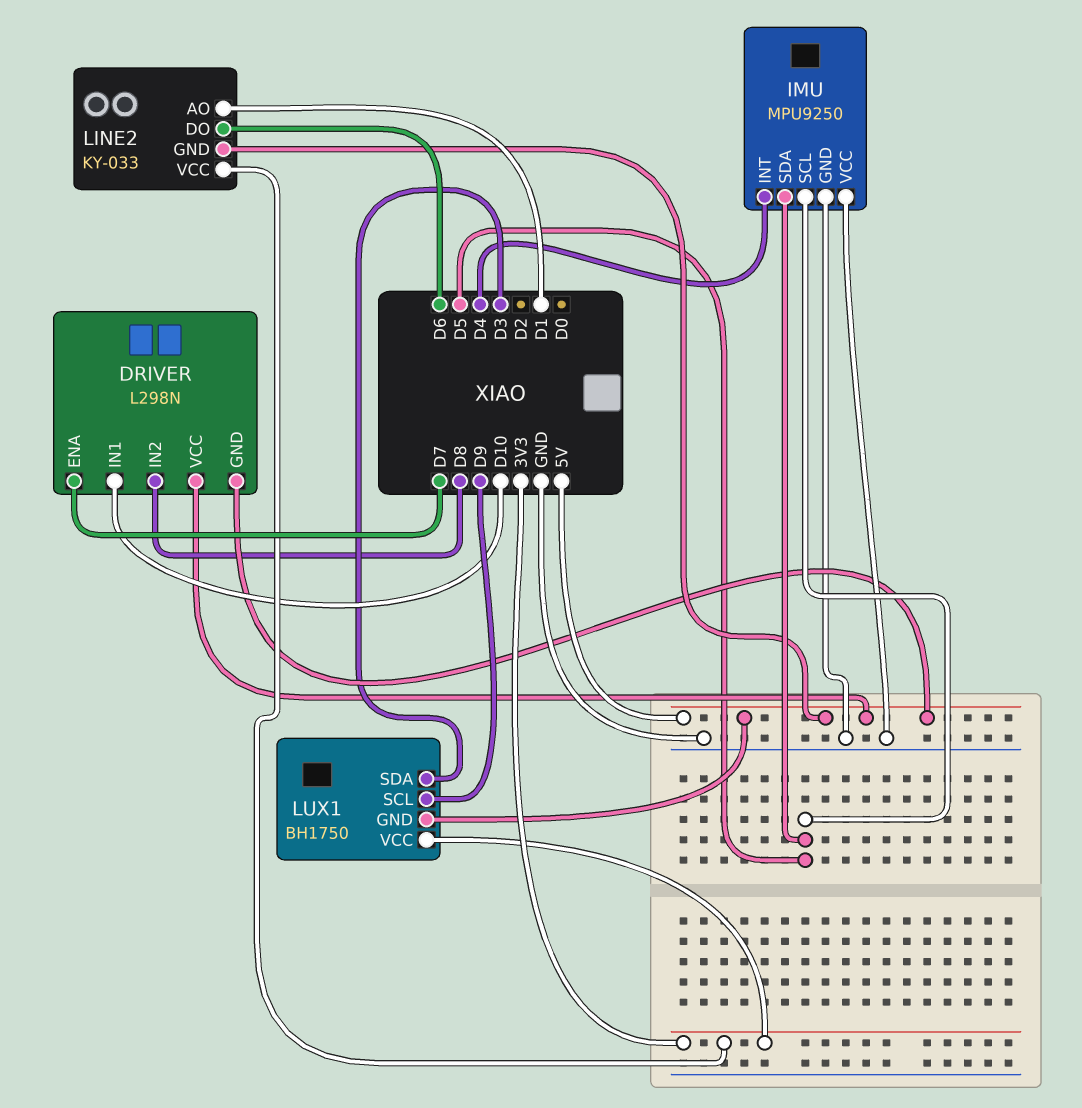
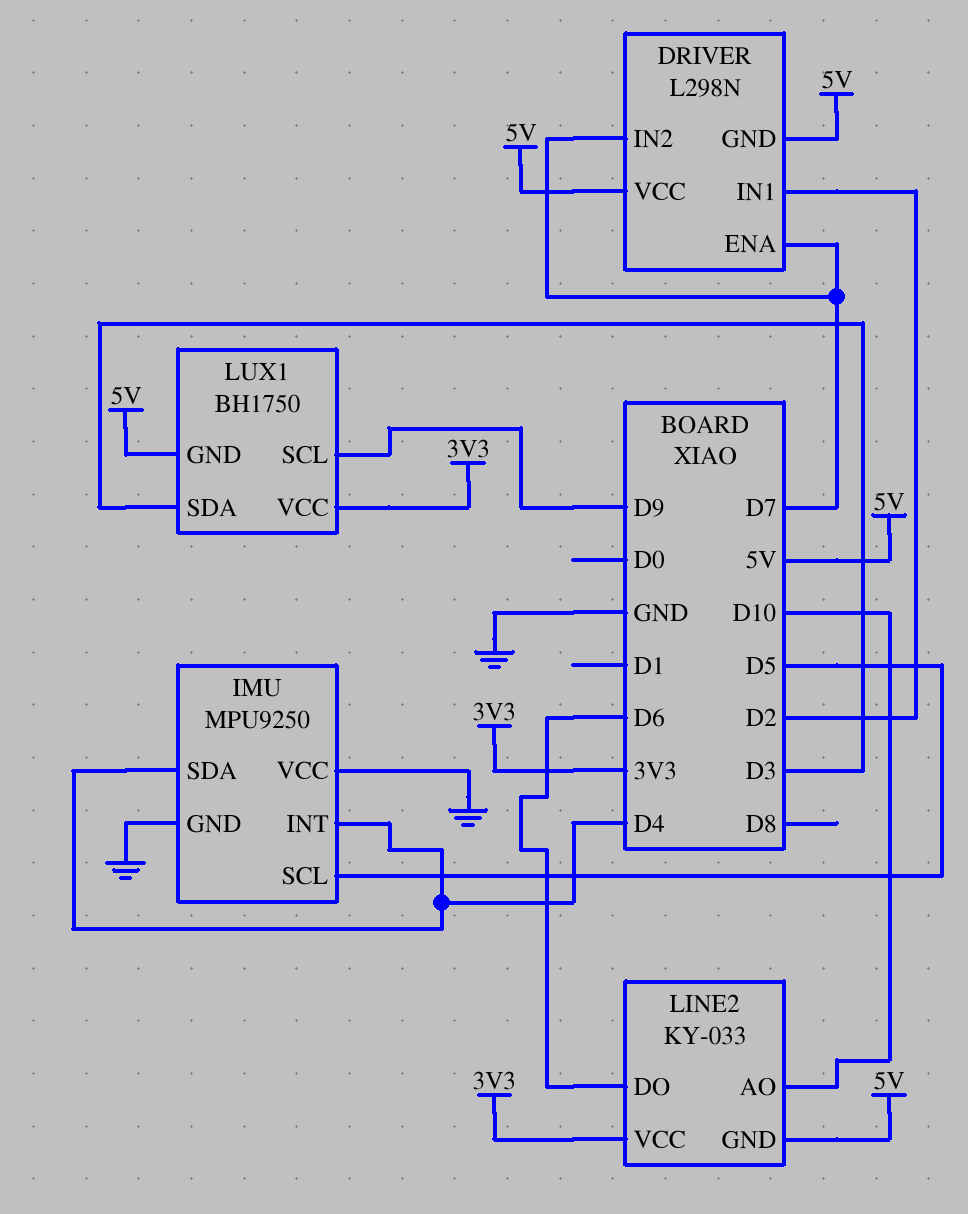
DRIVER pin IN1: D10 -> D2
DRIVER pin IN2: D8 -> D7
IMU pin SDA: D5 -> D4
LINE2 pin AO: D1 -> D10

